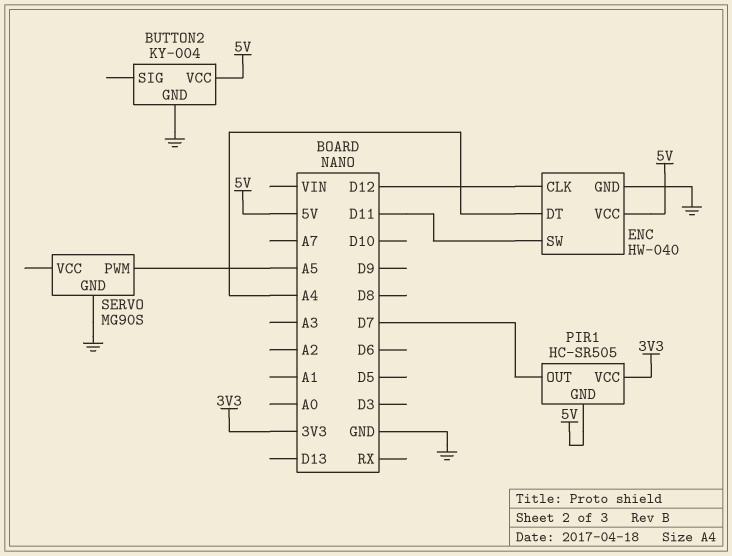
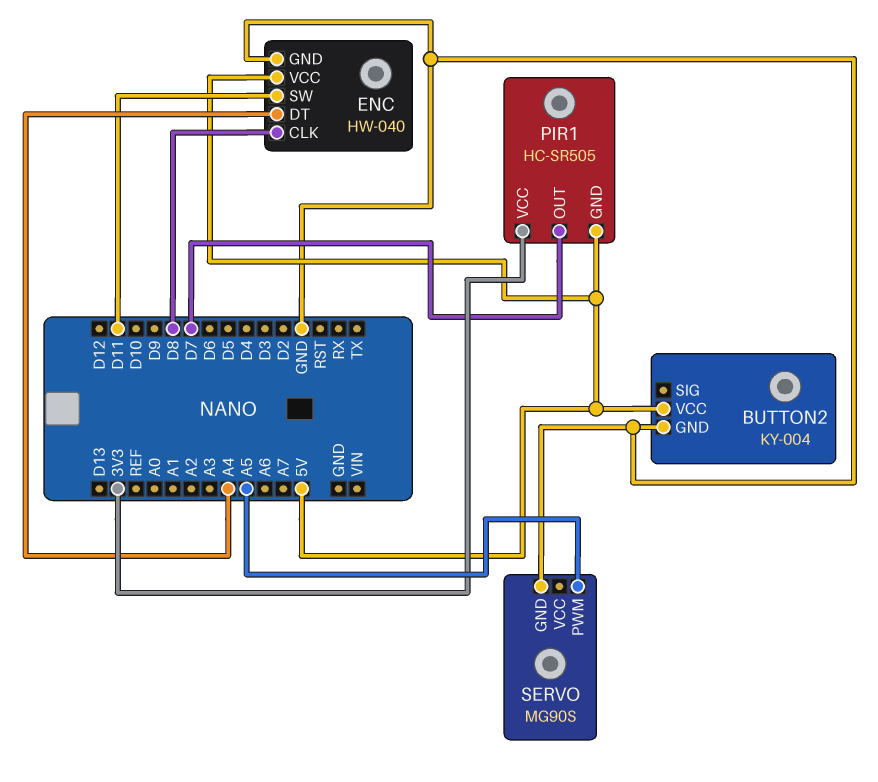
ENC pin CLK: D12 -> D8

